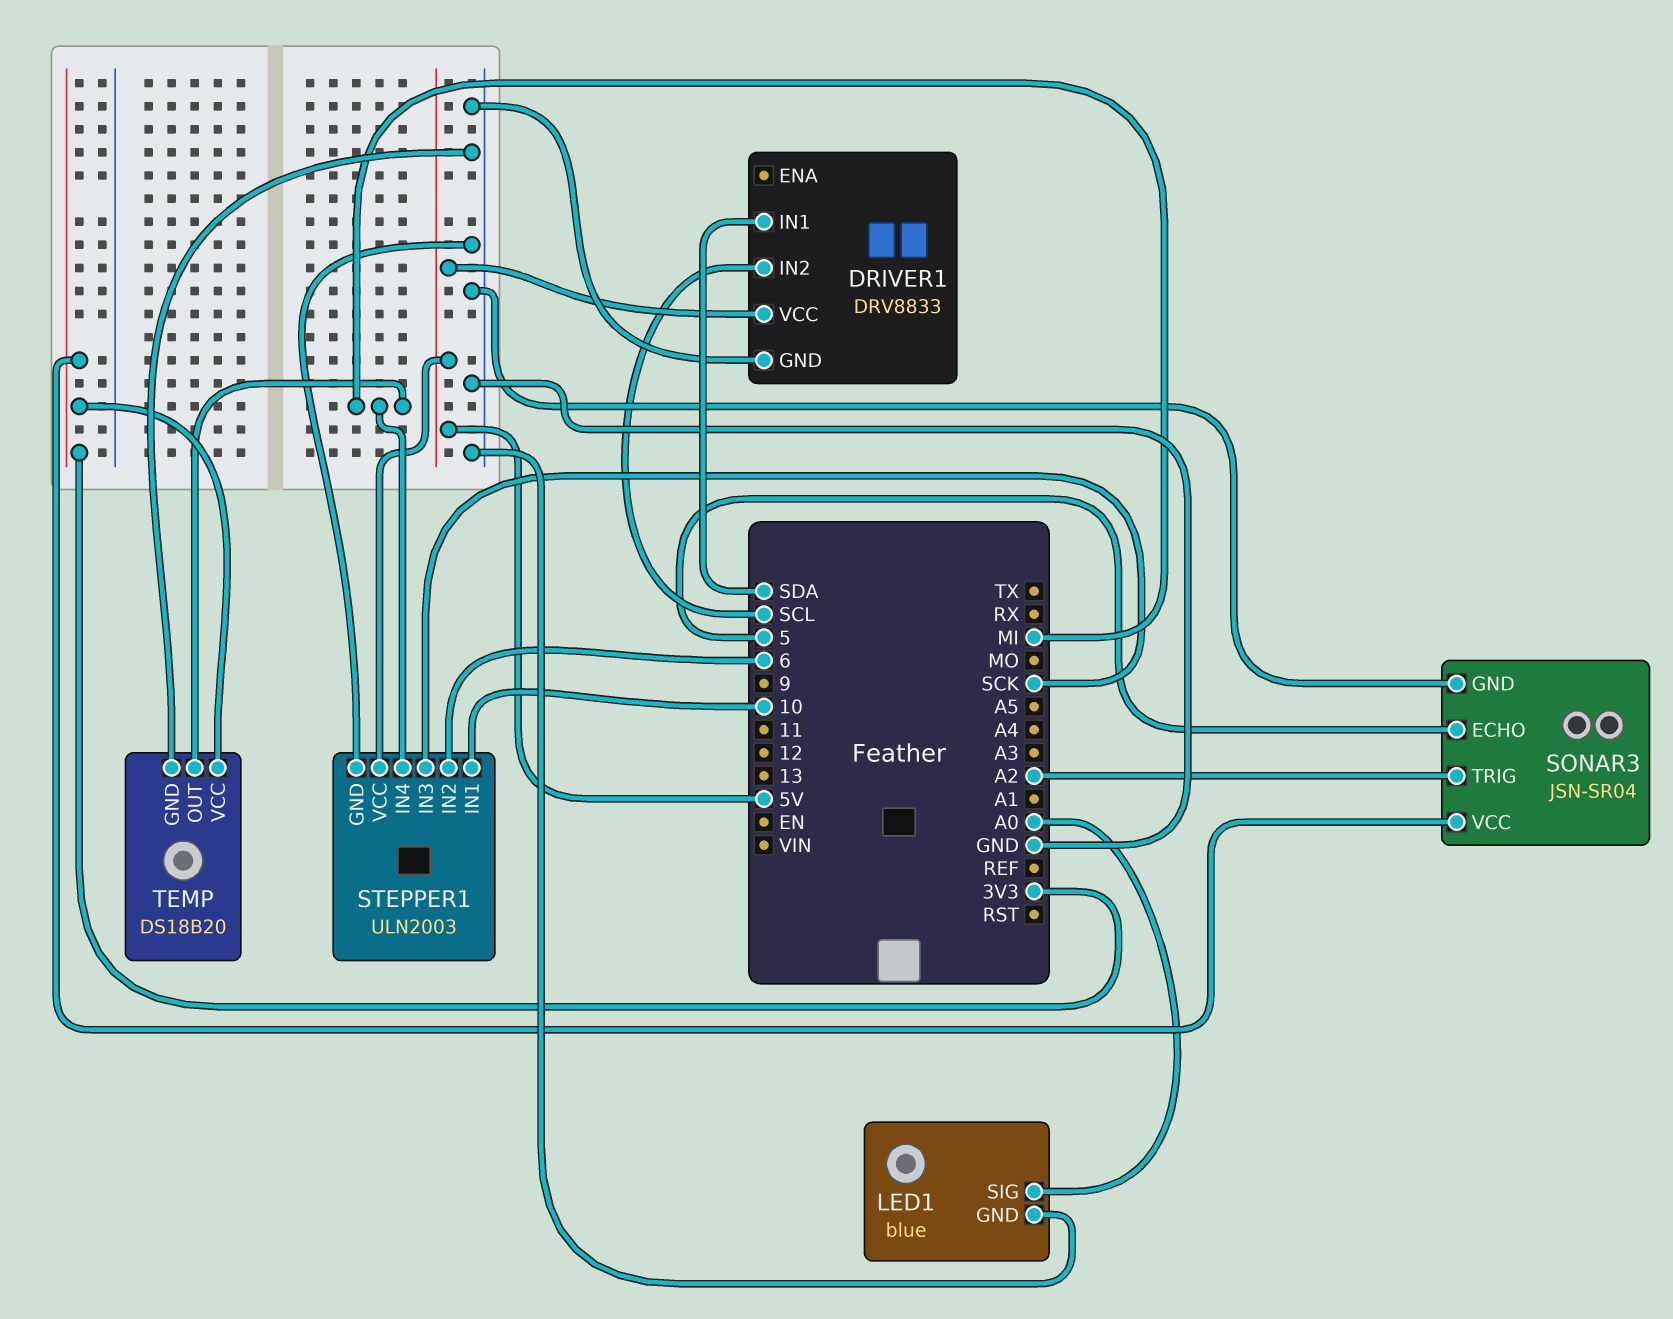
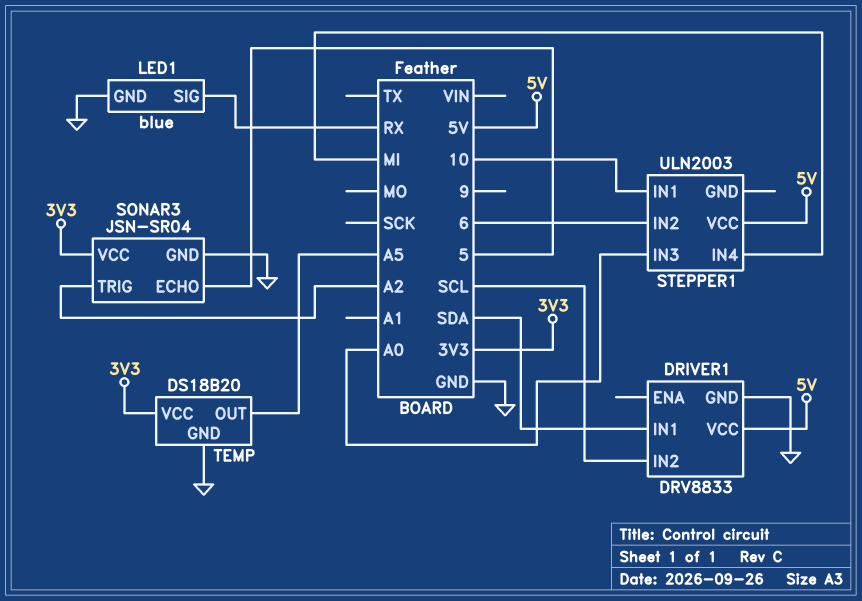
LED1 pin SIG: A0 -> RX
STEPPER1 pin GND: GND -> none
STEPPER1 pin IN3: SCK -> A0
TEMP pin OUT: MI -> A5

